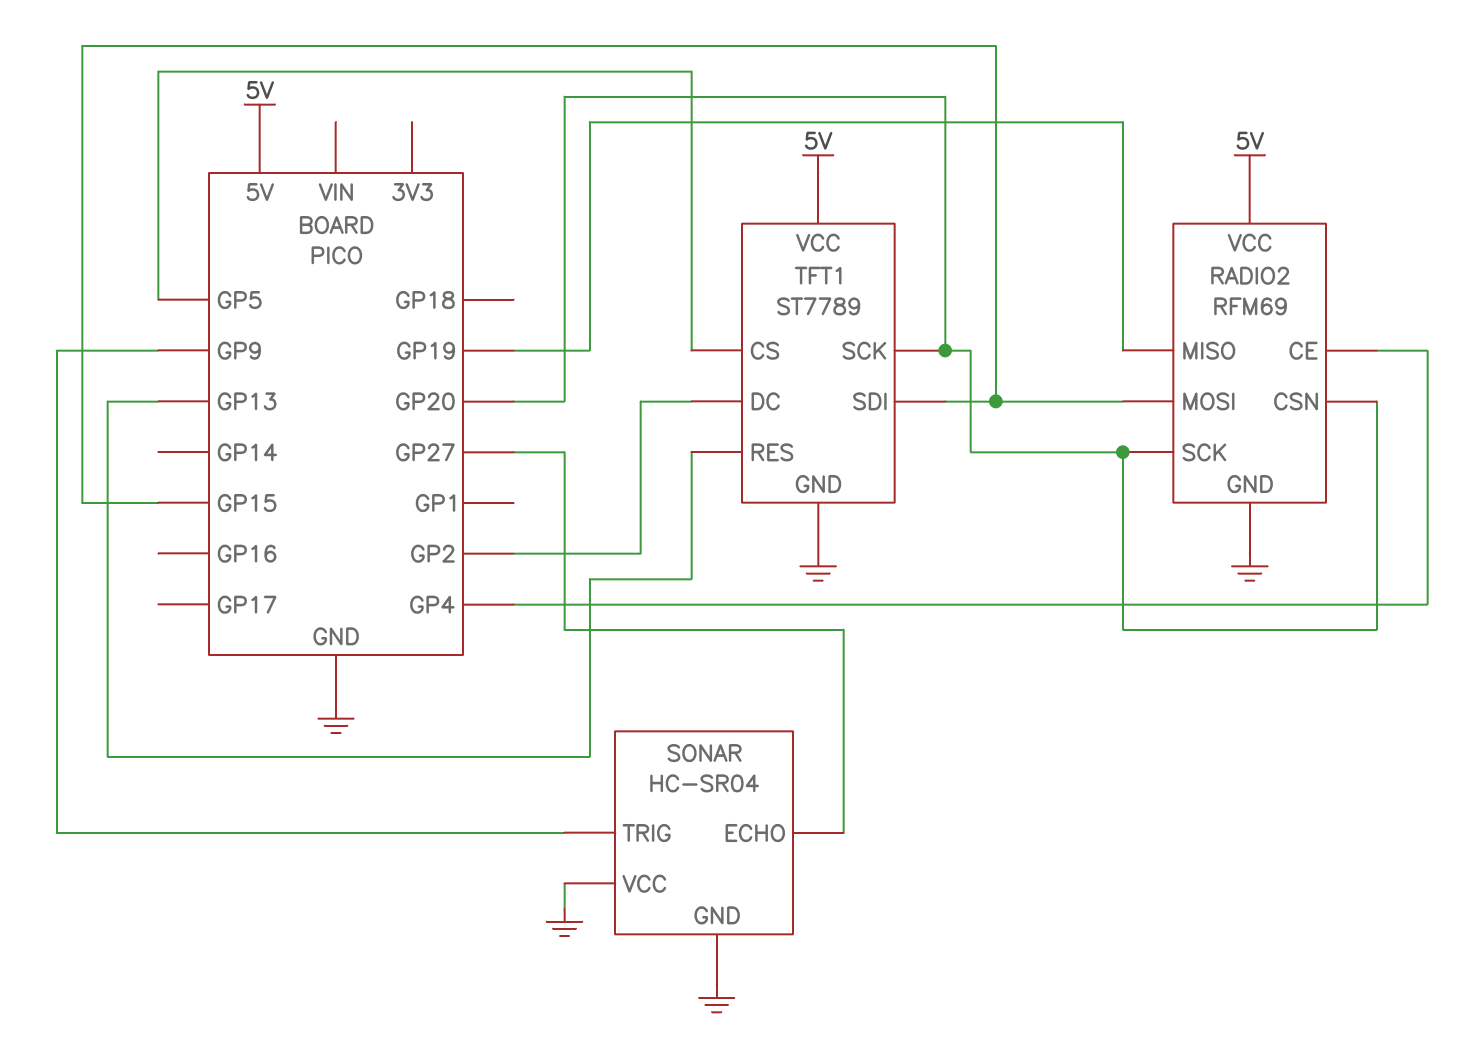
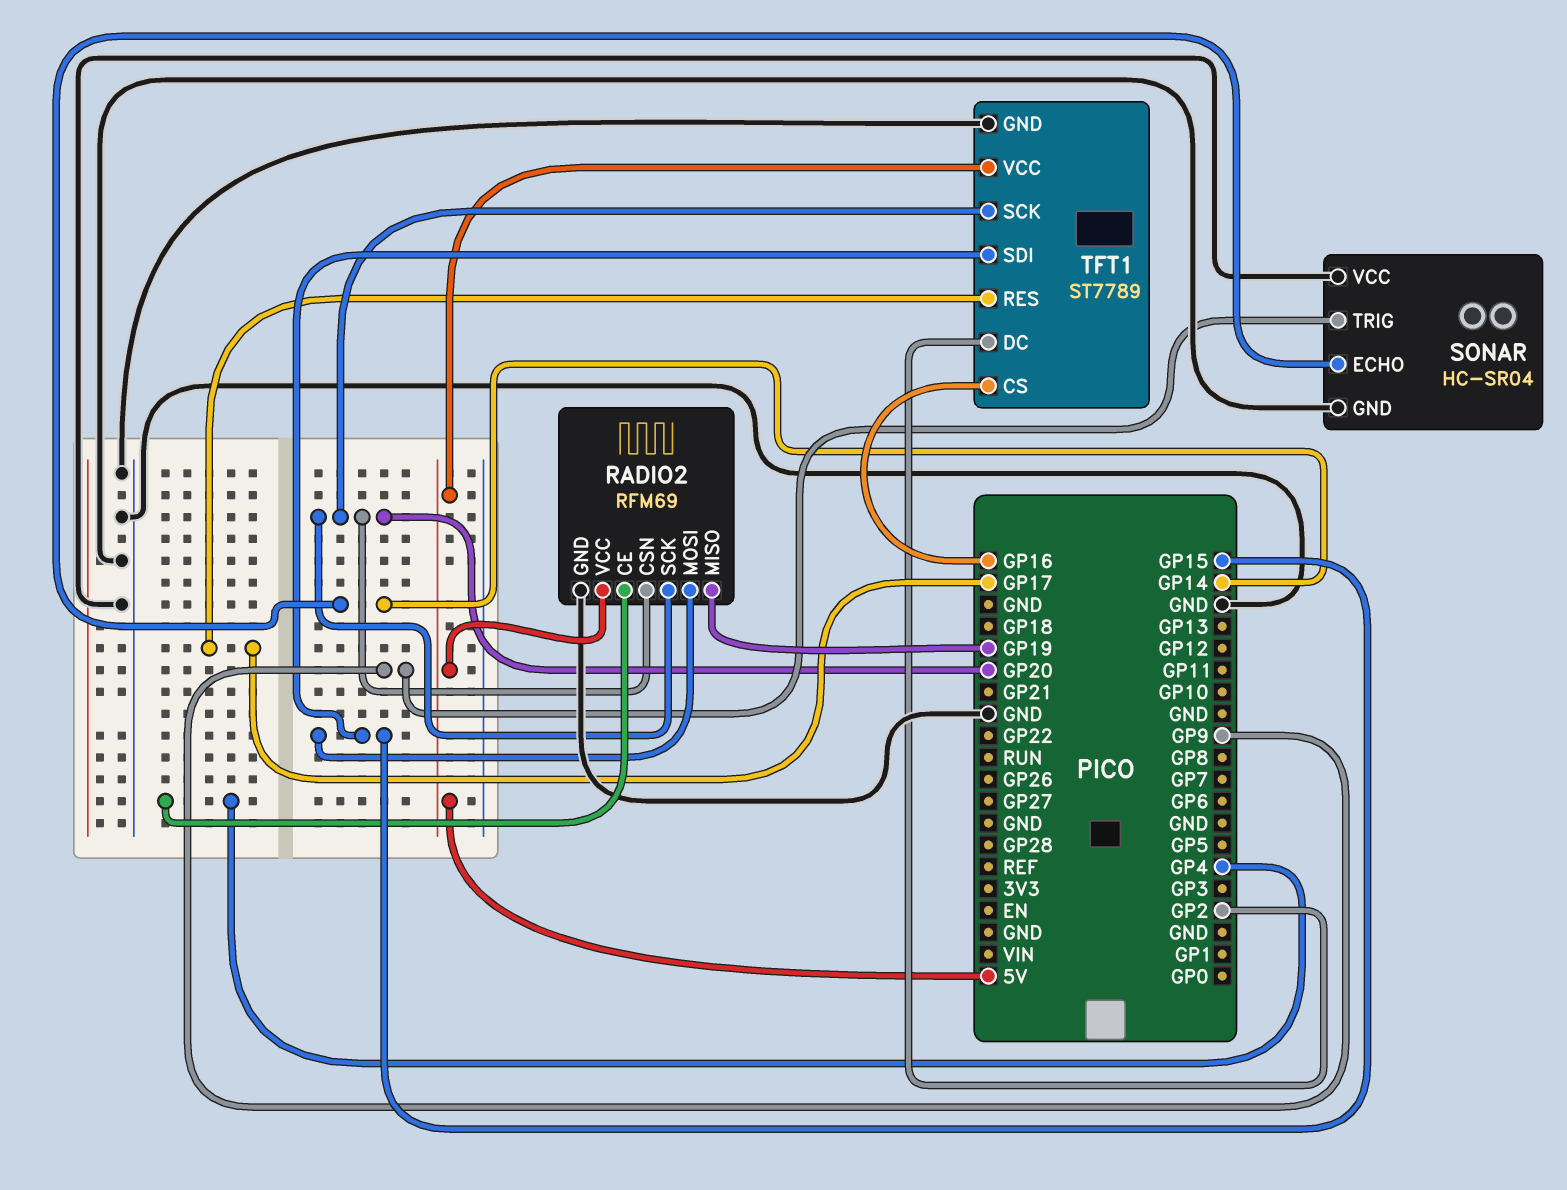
SONAR pin ECHO: GP27 -> GP14
TFT1 pin CS: GP5 -> GP16
TFT1 pin RES: GP13 -> GP17

